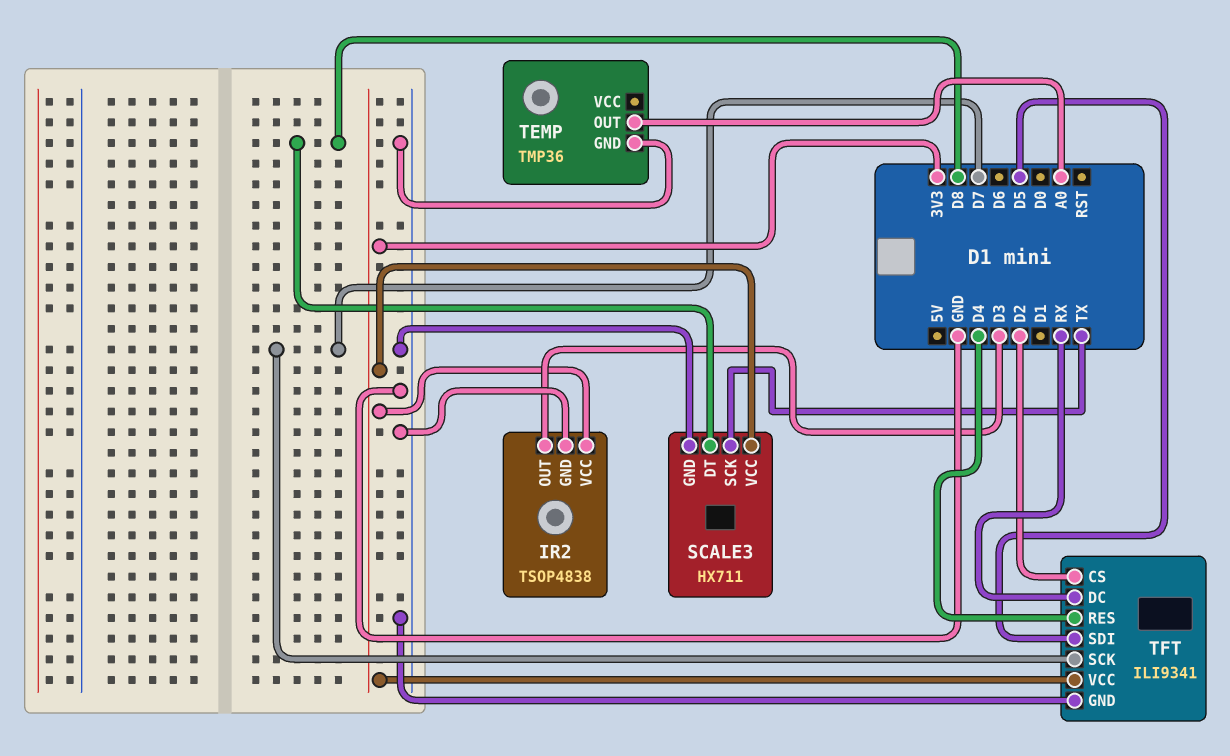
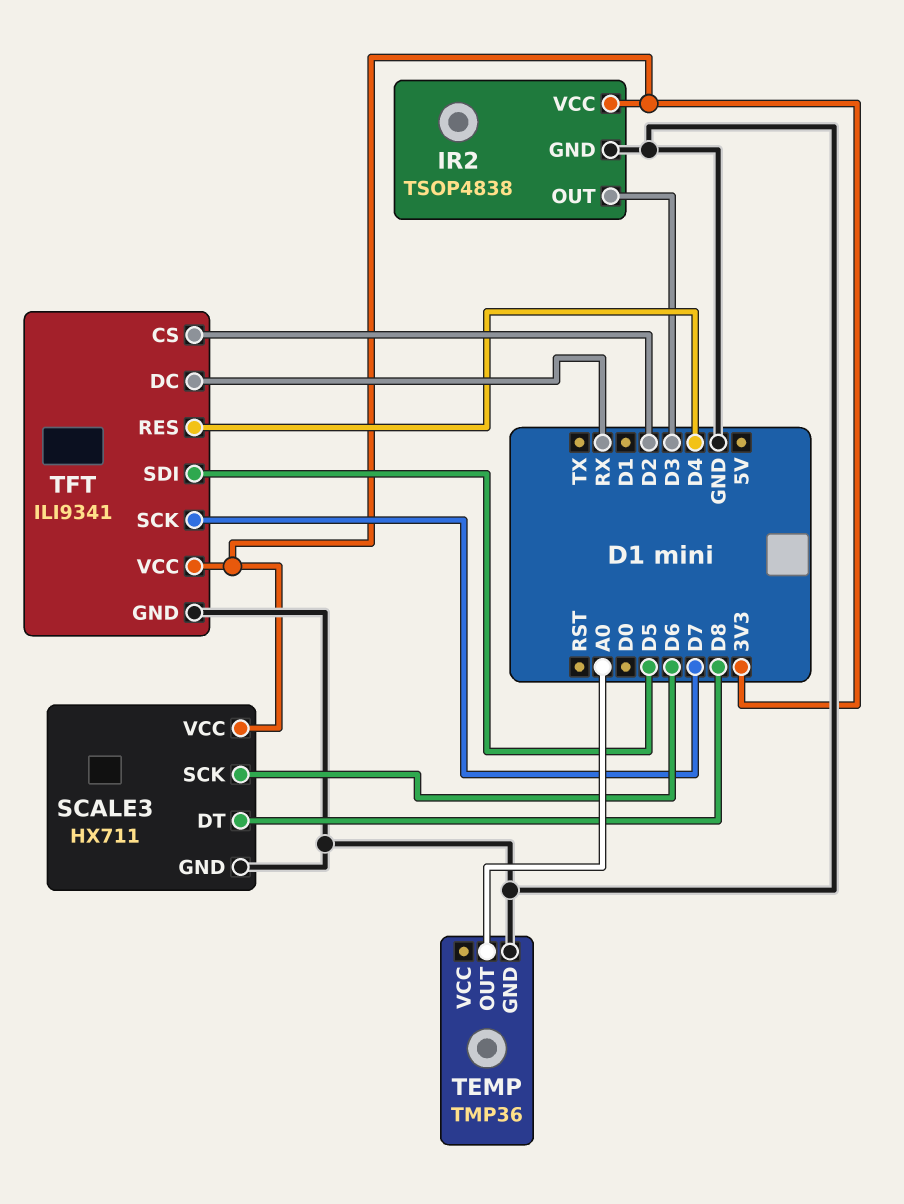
SCALE3 pin SCK: TX -> D6

